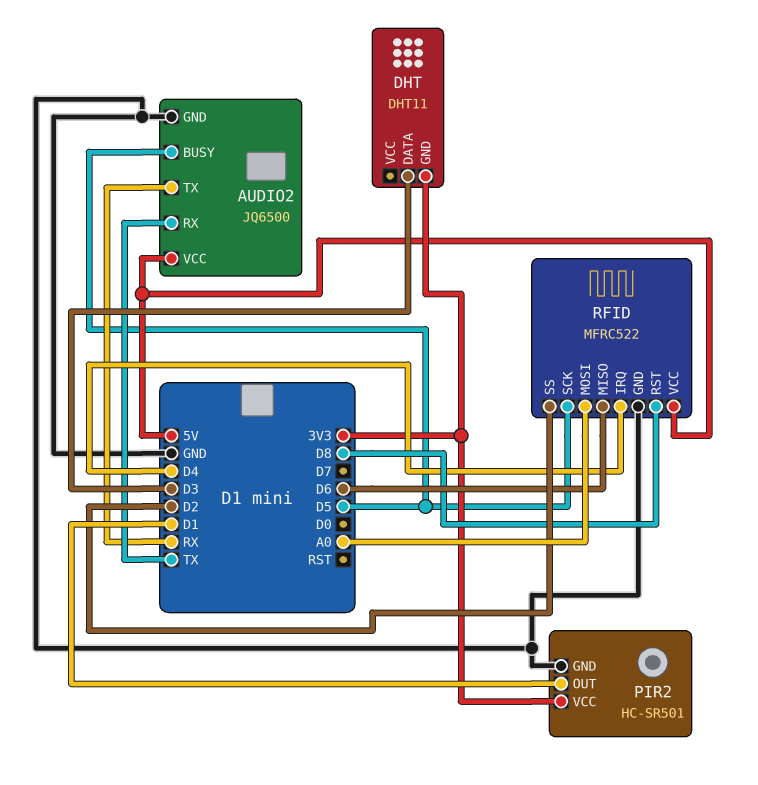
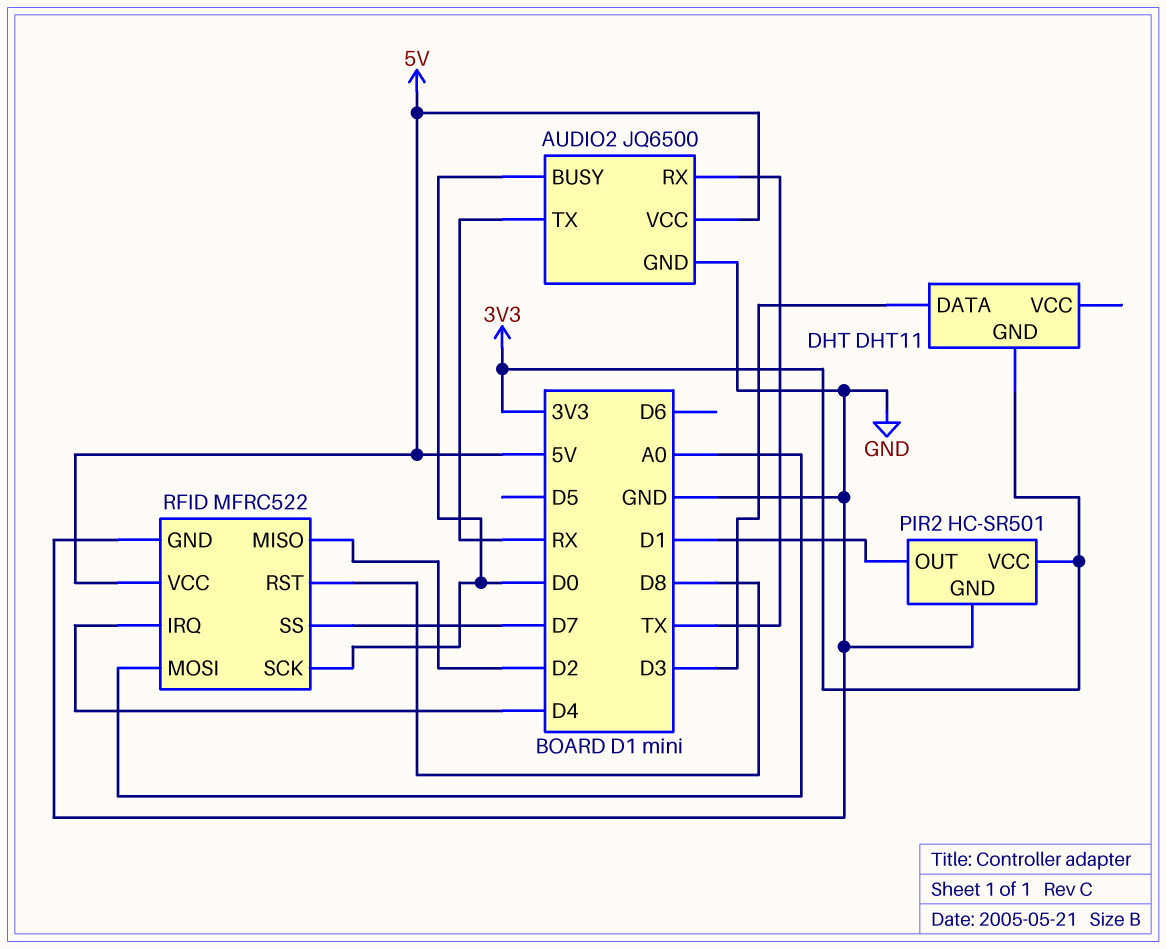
AUDIO2 pin BUSY: D5 -> D0
RFID pin MISO: D6 -> D2
RFID pin SCK: D5 -> D0
RFID pin SS: D2 -> D7

